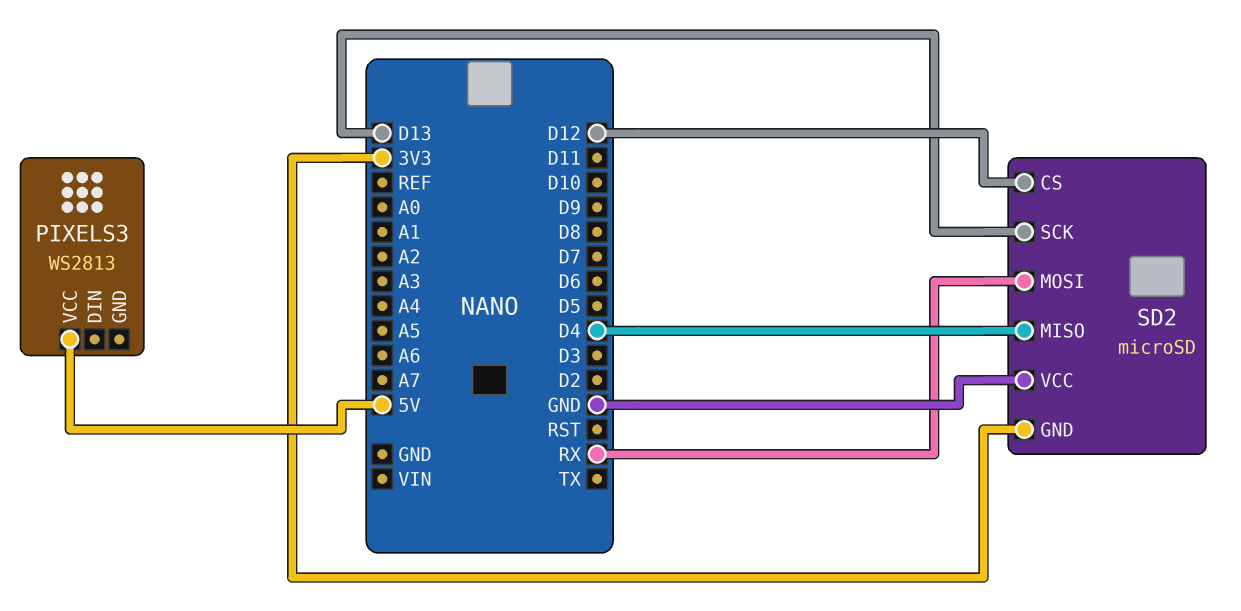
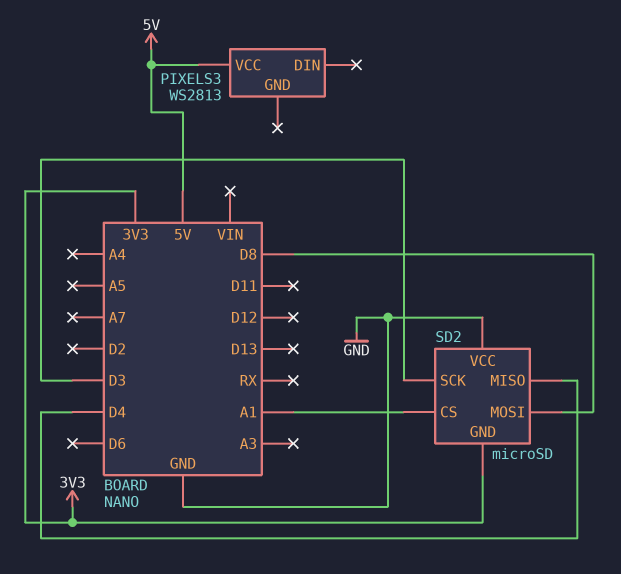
SD2 pin CS: D12 -> A1
SD2 pin MOSI: RX -> D8
SD2 pin SCK: D13 -> D3

